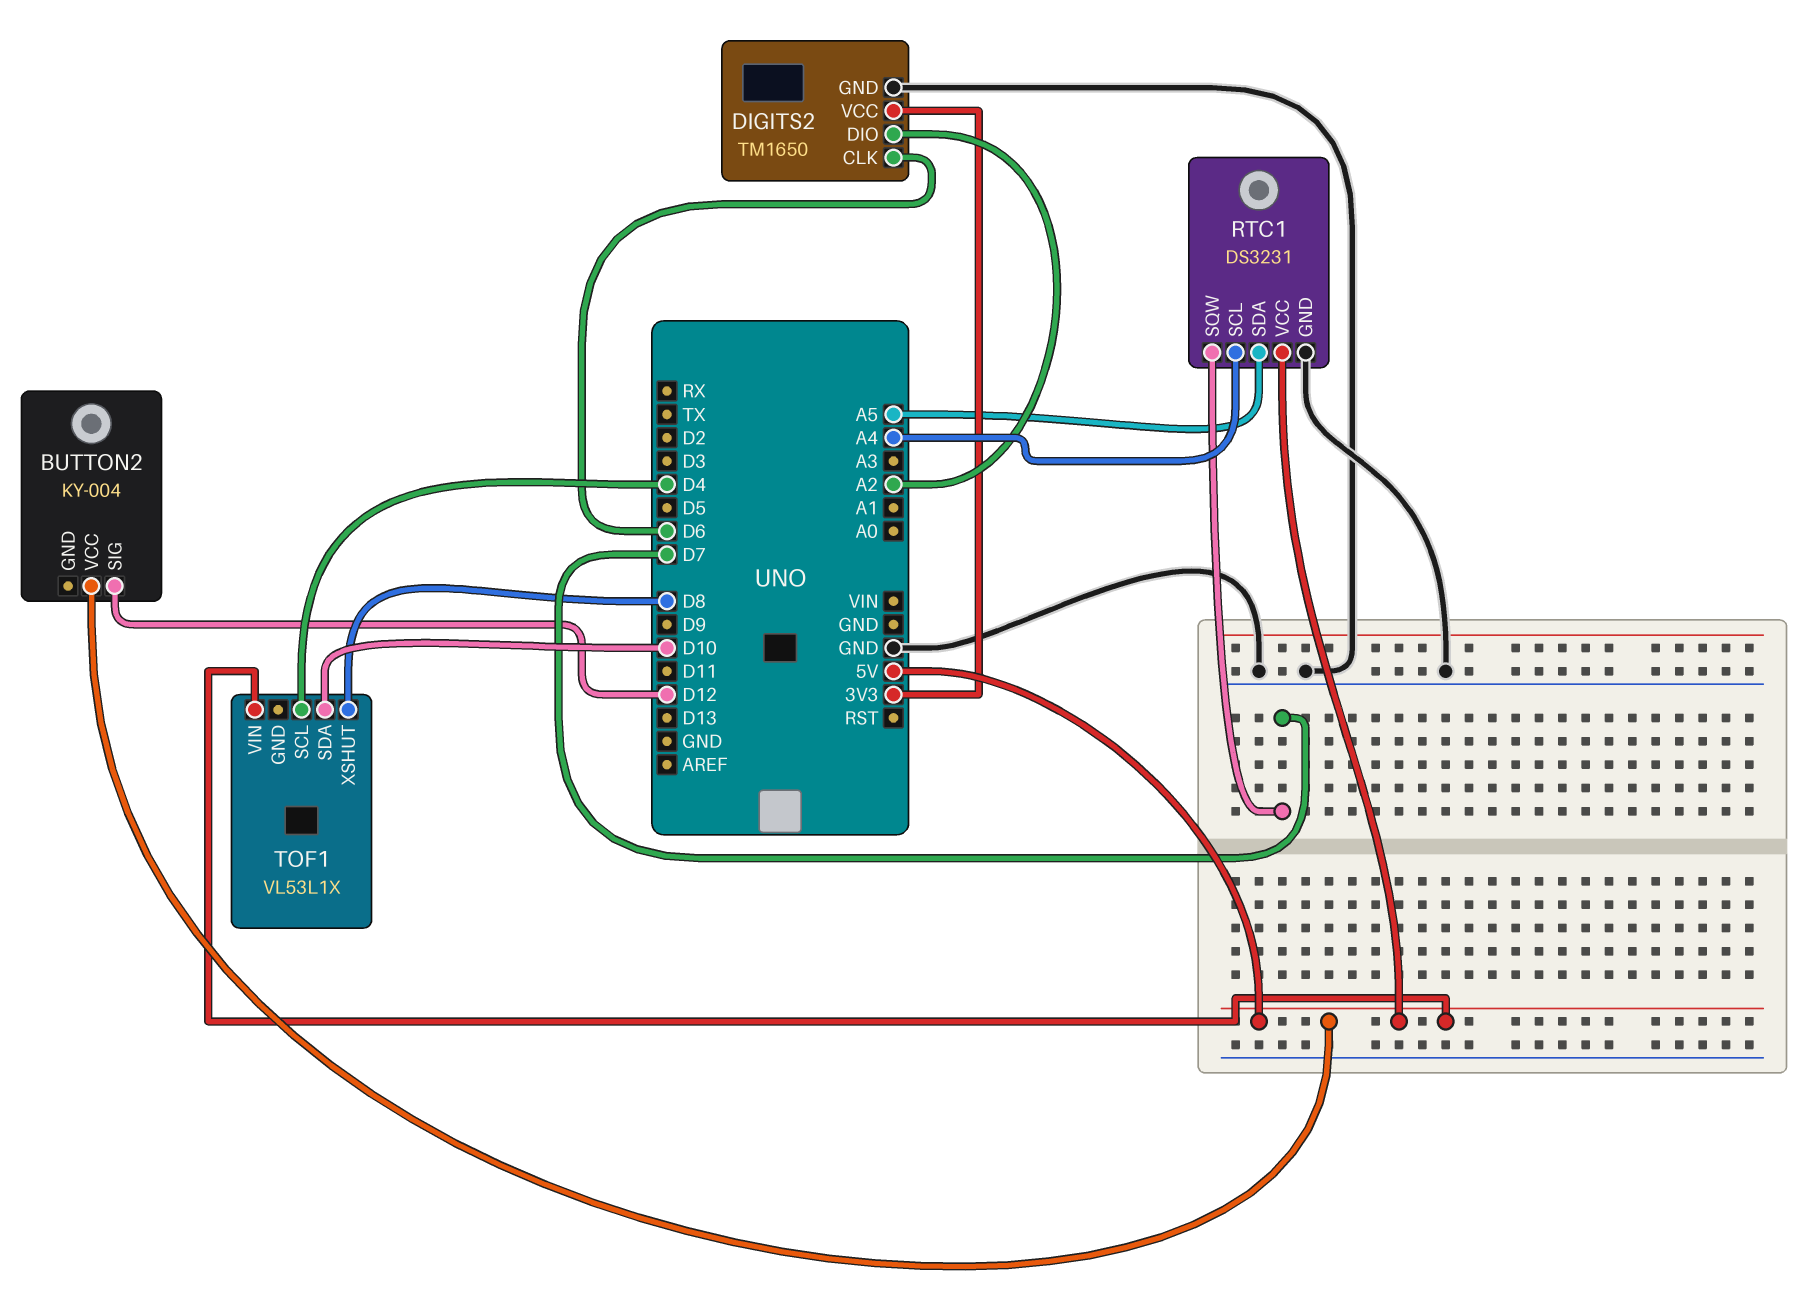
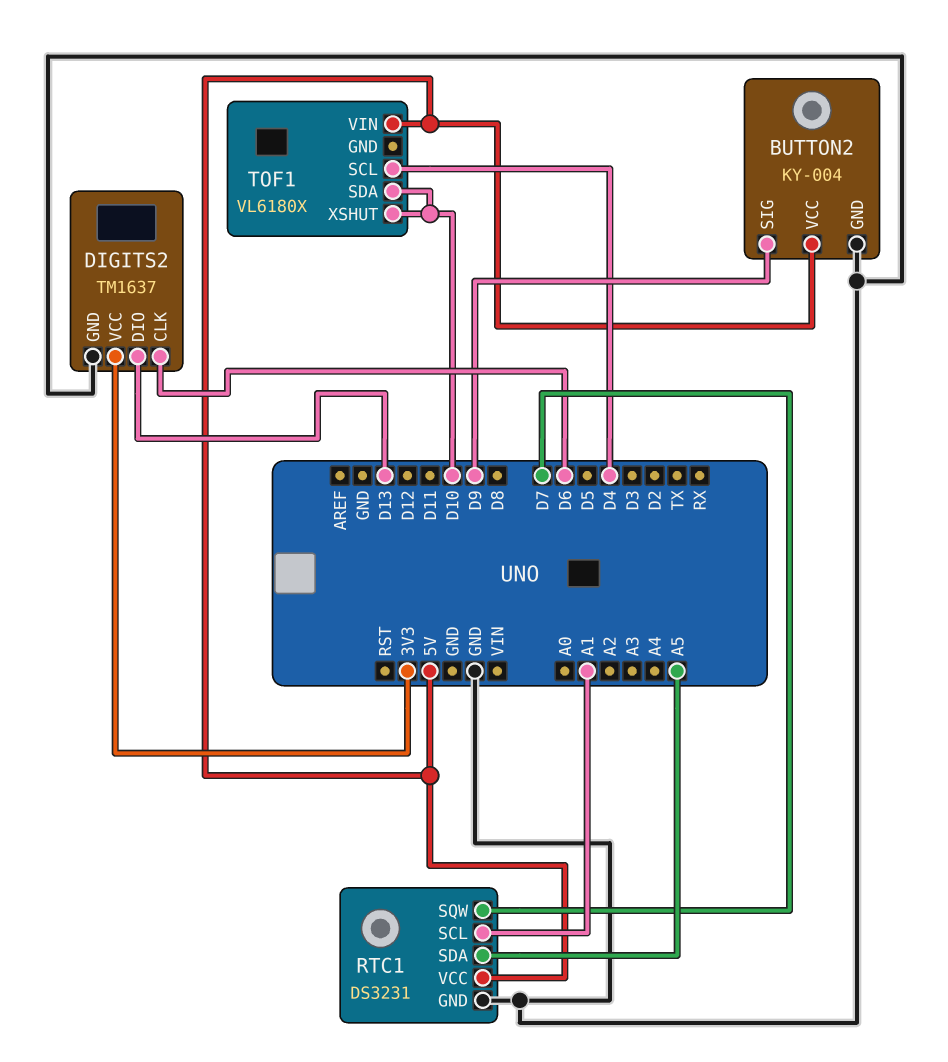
BUTTON2 pin GND: none -> GND
BUTTON2 pin SIG: D12 -> D9
DIGITS2: TM1650 -> TM1637
DIGITS2 pin DIO: A2 -> D13
RTC1 pin SCL: A4 -> A1
TOF1: VL53L1X -> VL6180X
TOF1 pin XSHUT: D8 -> D10

